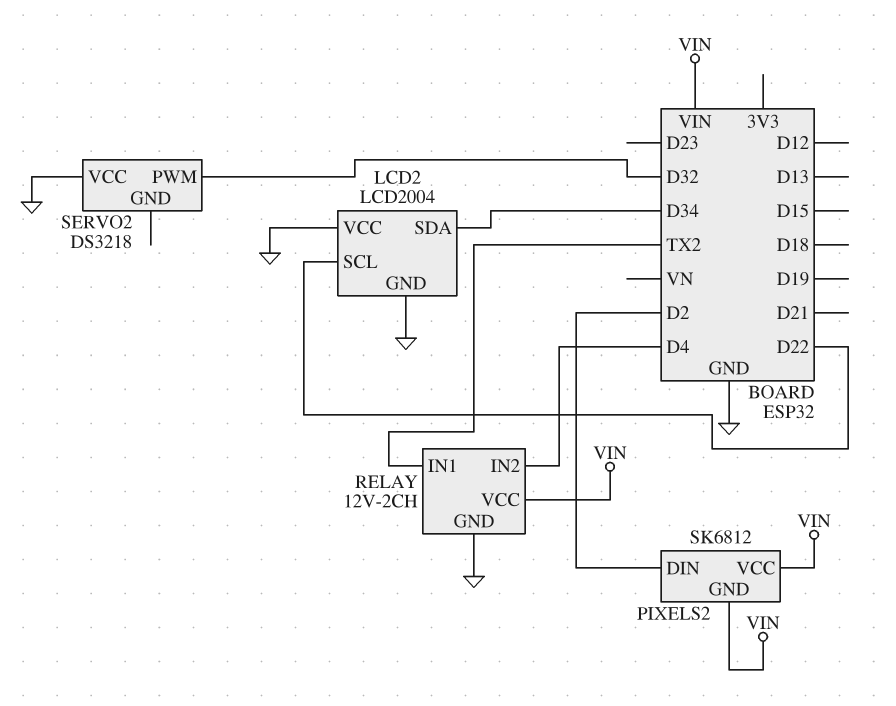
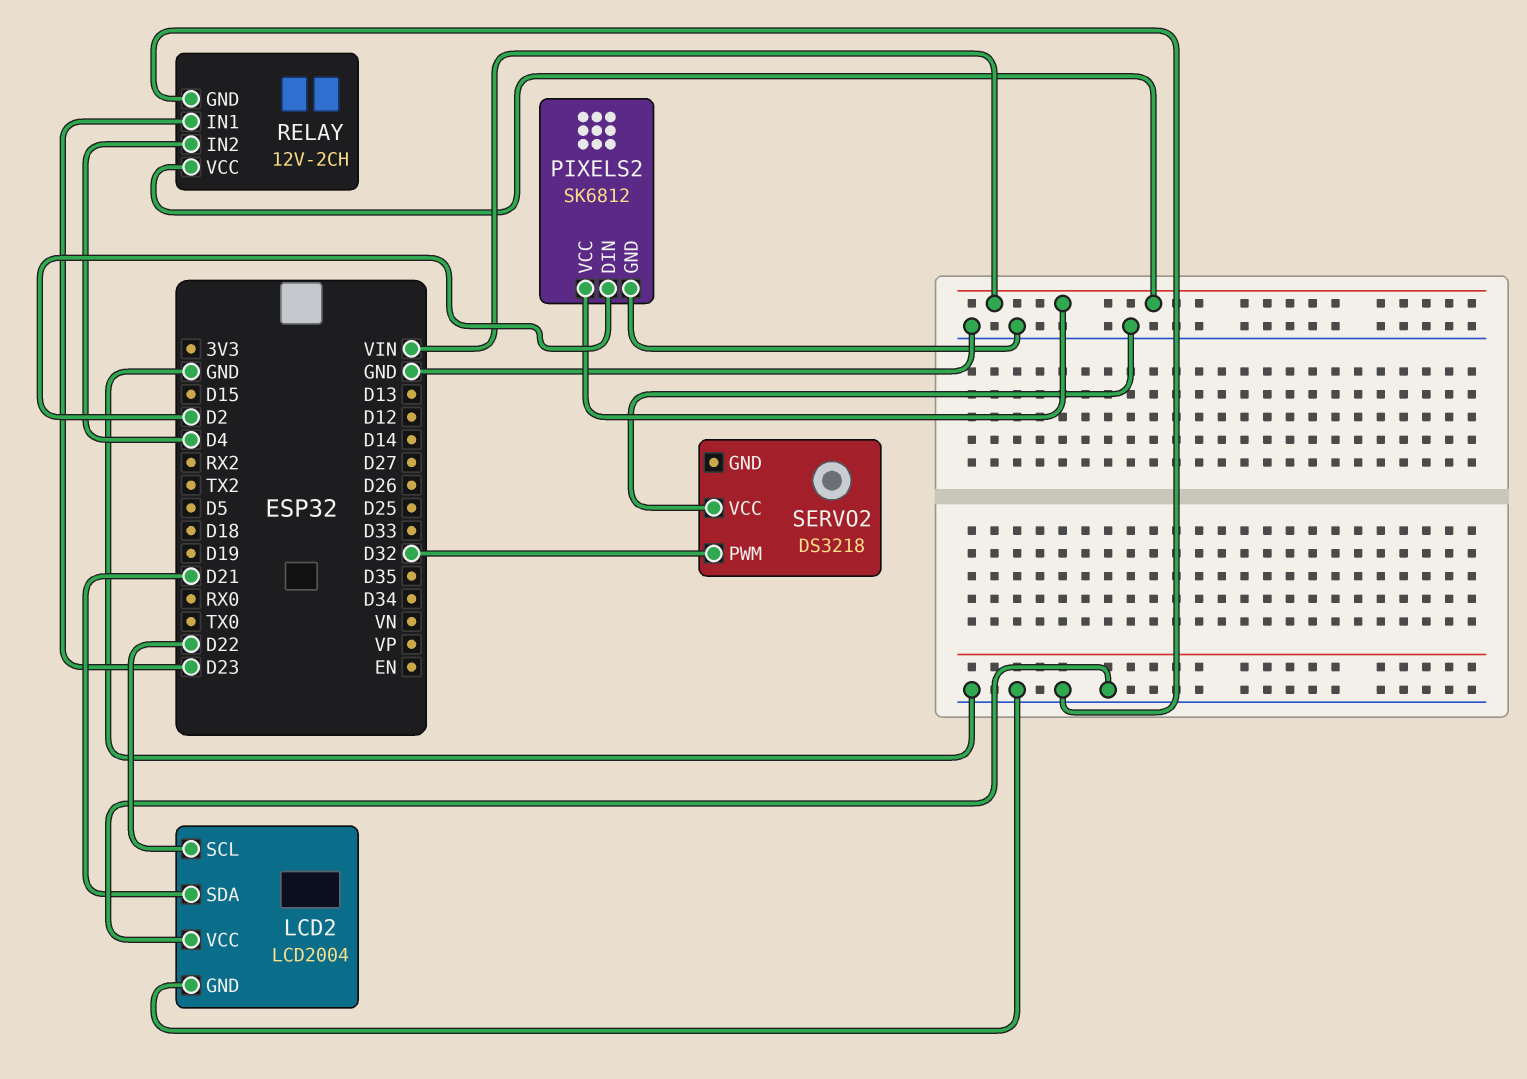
LCD2 pin SDA: D34 -> D21
PIXELS2 pin GND: VIN -> GND
RELAY pin IN1: TX2 -> D23

